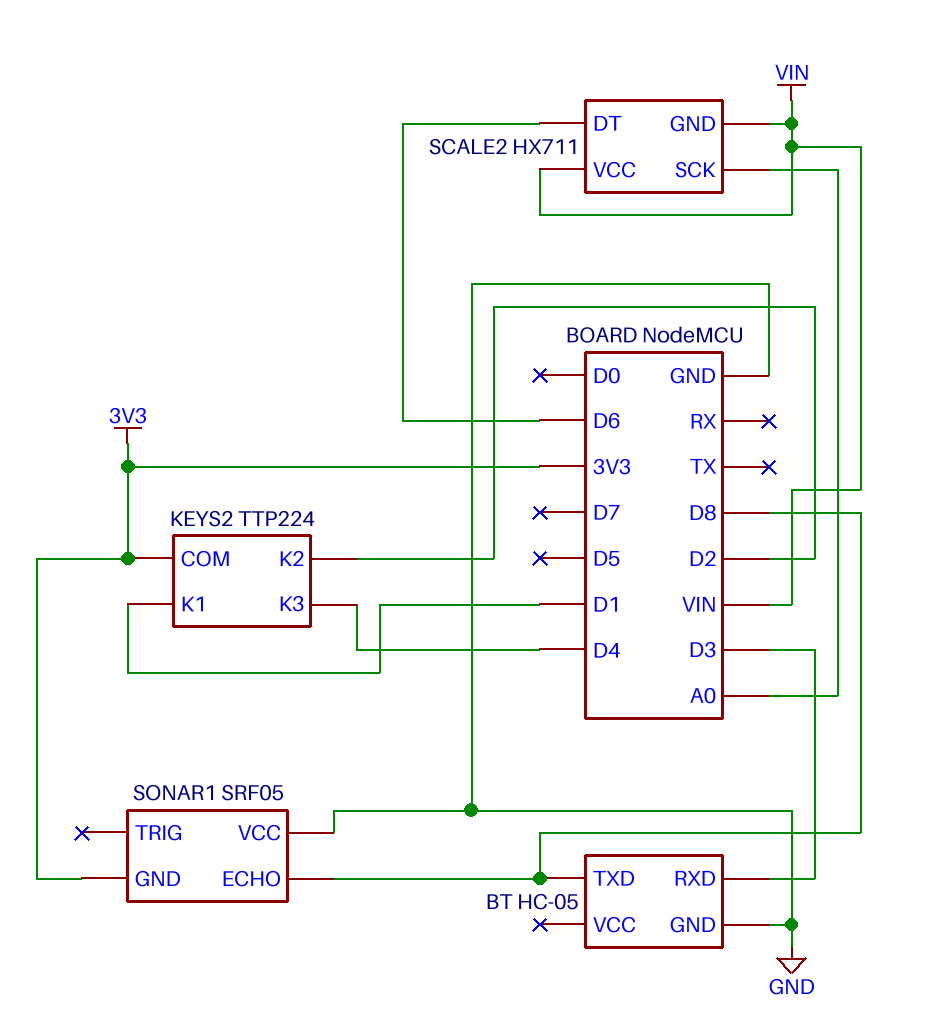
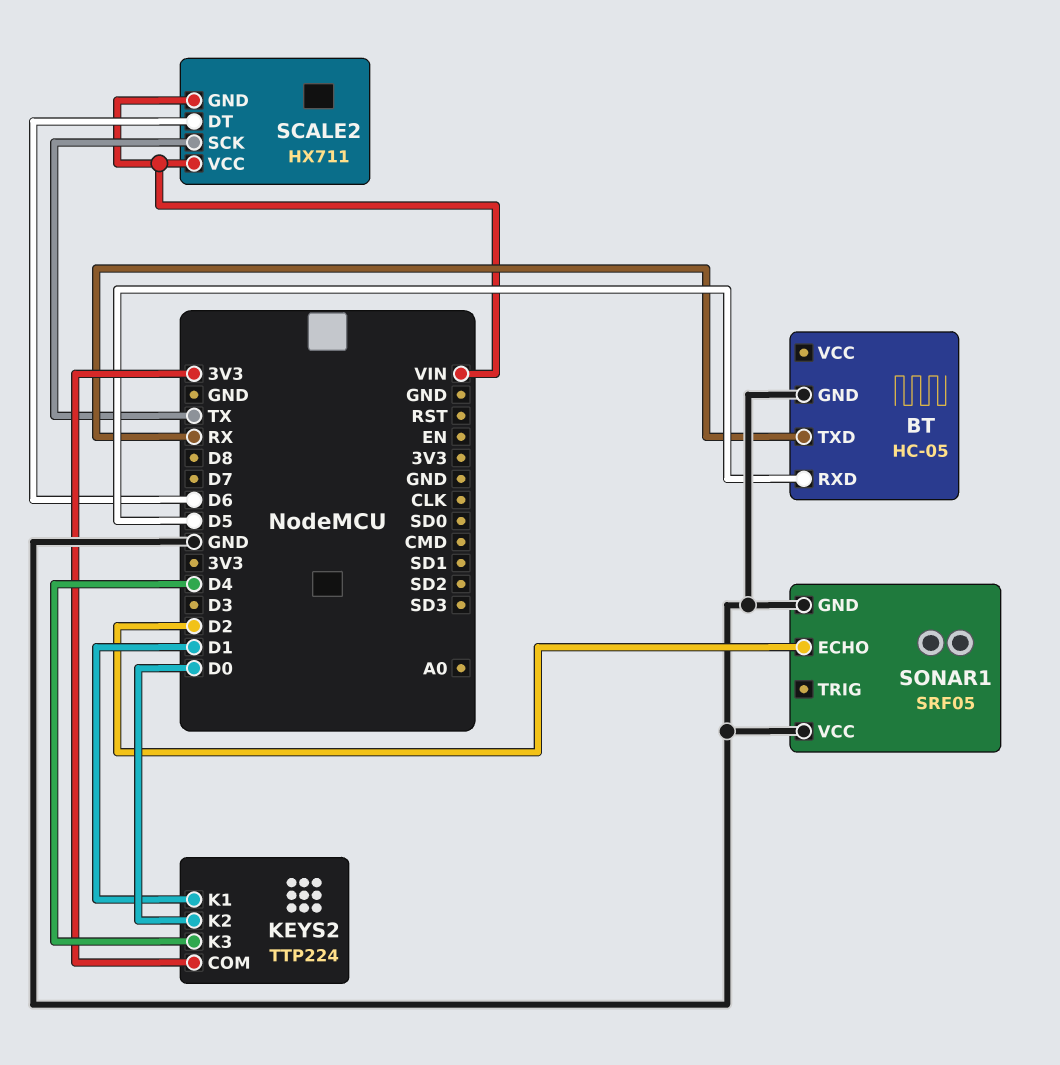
BT pin RXD: D3 -> D5
BT pin TXD: D8 -> RX
KEYS2 pin K2: D2 -> D0
SCALE2 pin SCK: A0 -> TX
SONAR1 pin ECHO: D8 -> D2
SONAR1 pin GND: 3V3 -> GND

